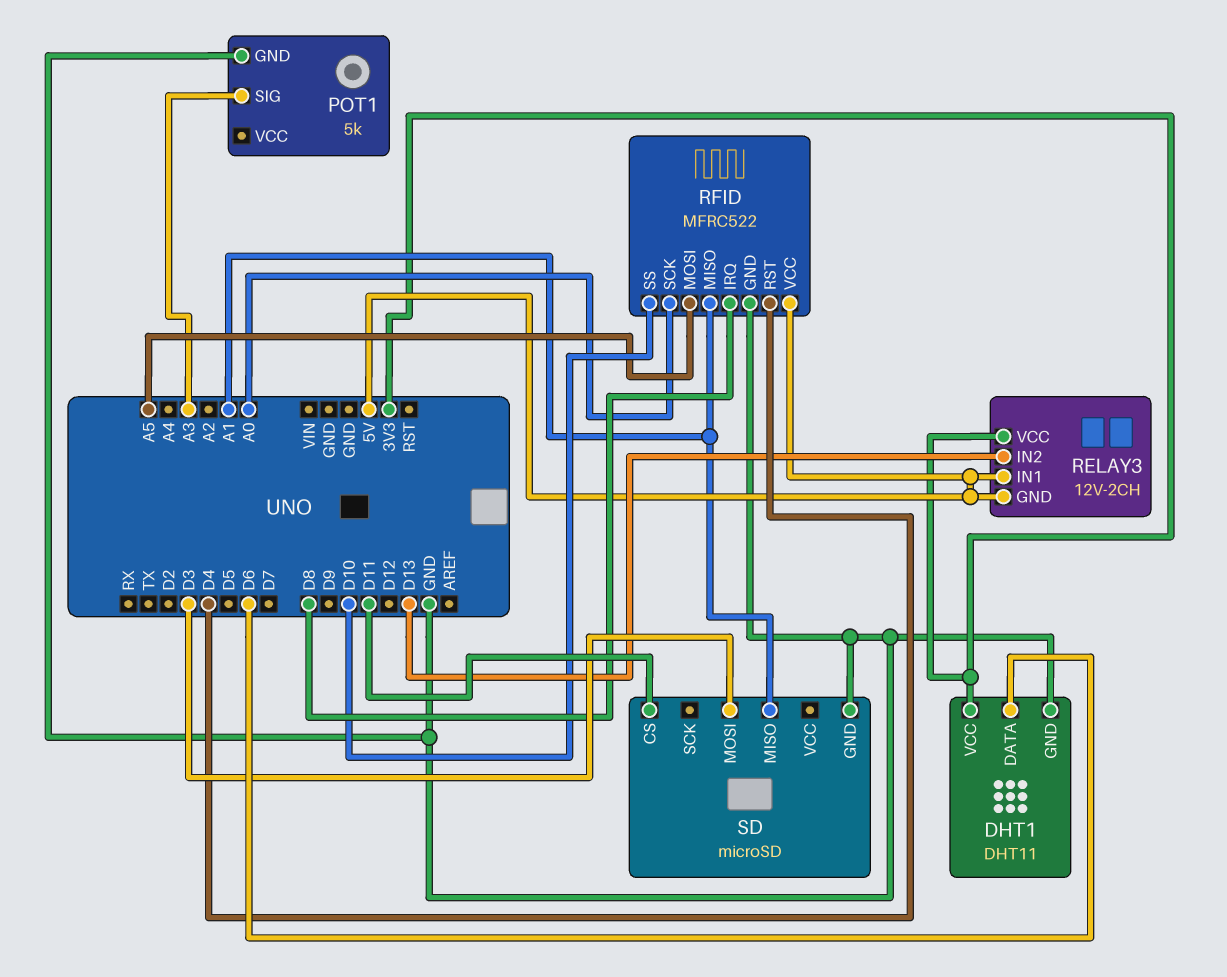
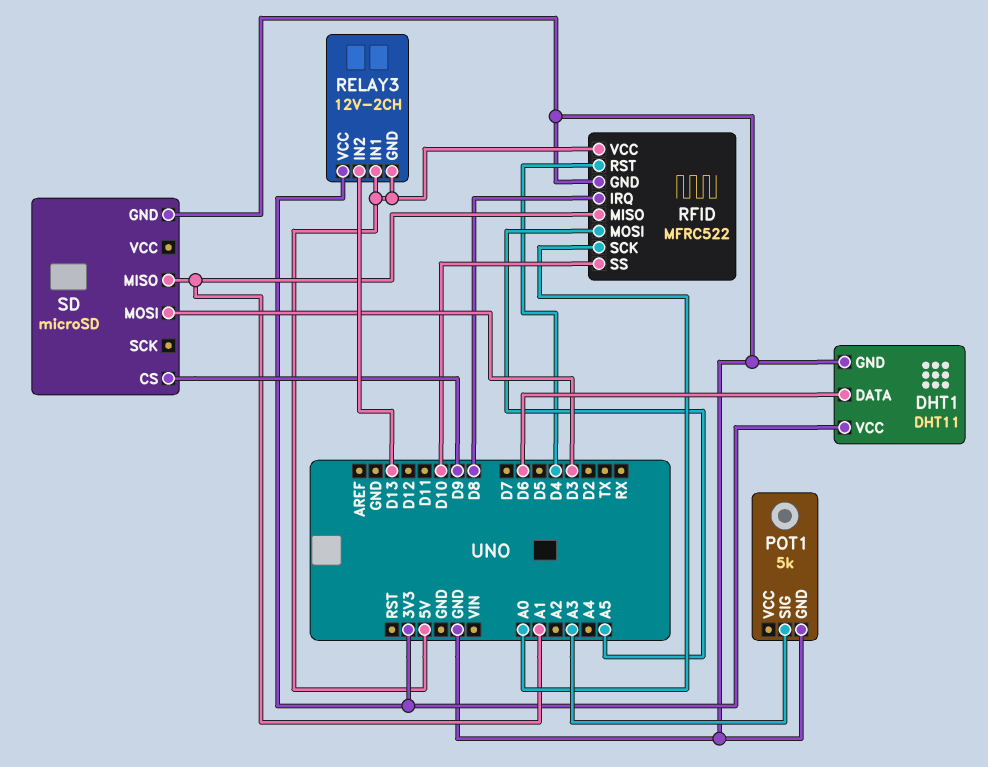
SD pin CS: D11 -> D9

